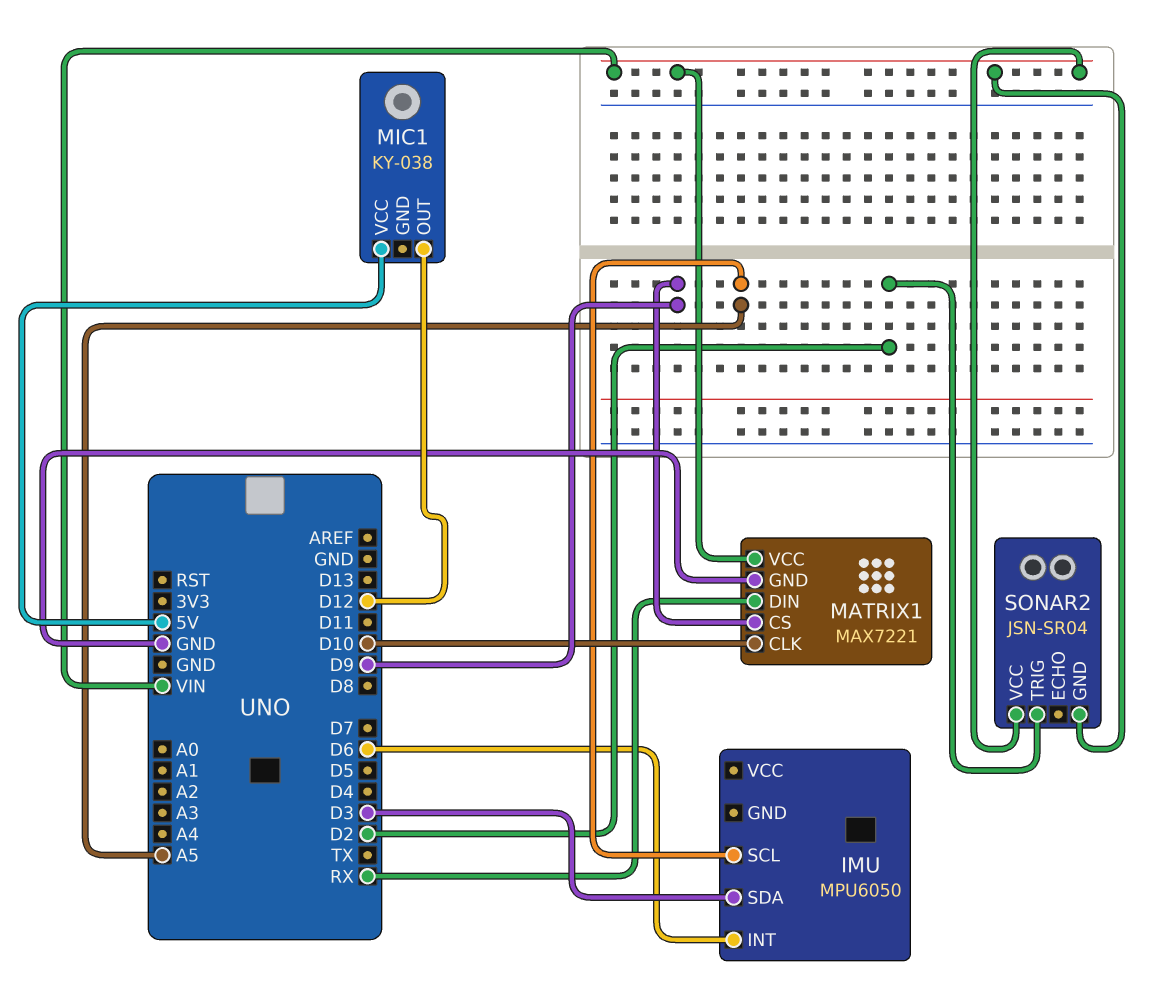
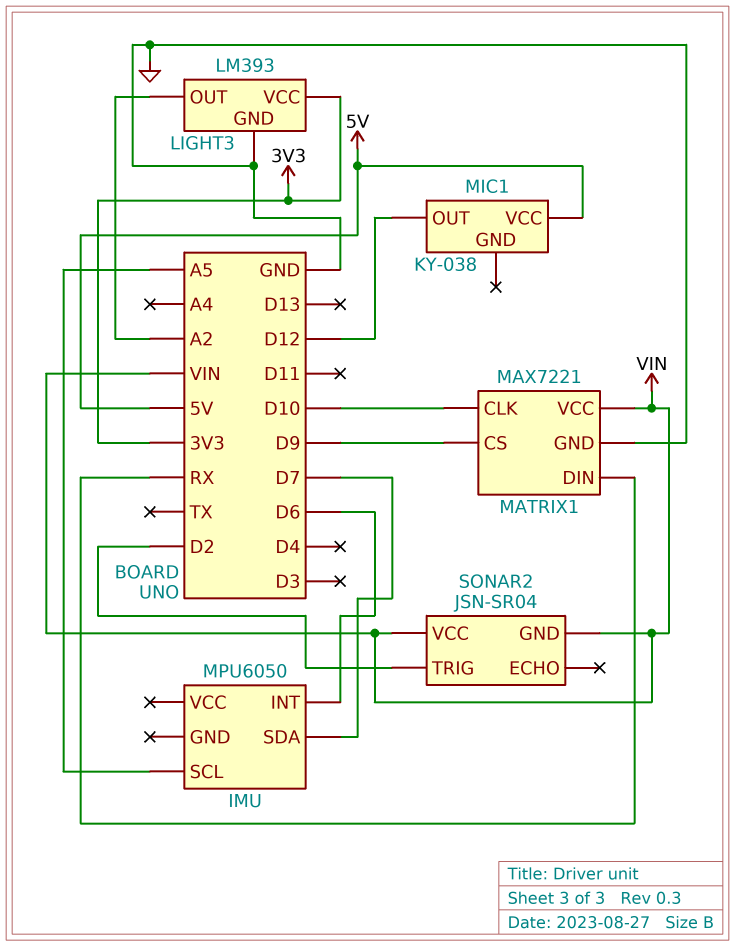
IMU pin SDA: D3 -> D7
LIGHT3: none -> LM393
LIGHT3 pin GND: none -> GND
LIGHT3 pin OUT: none -> A2
LIGHT3 pin VCC: none -> 3V3

